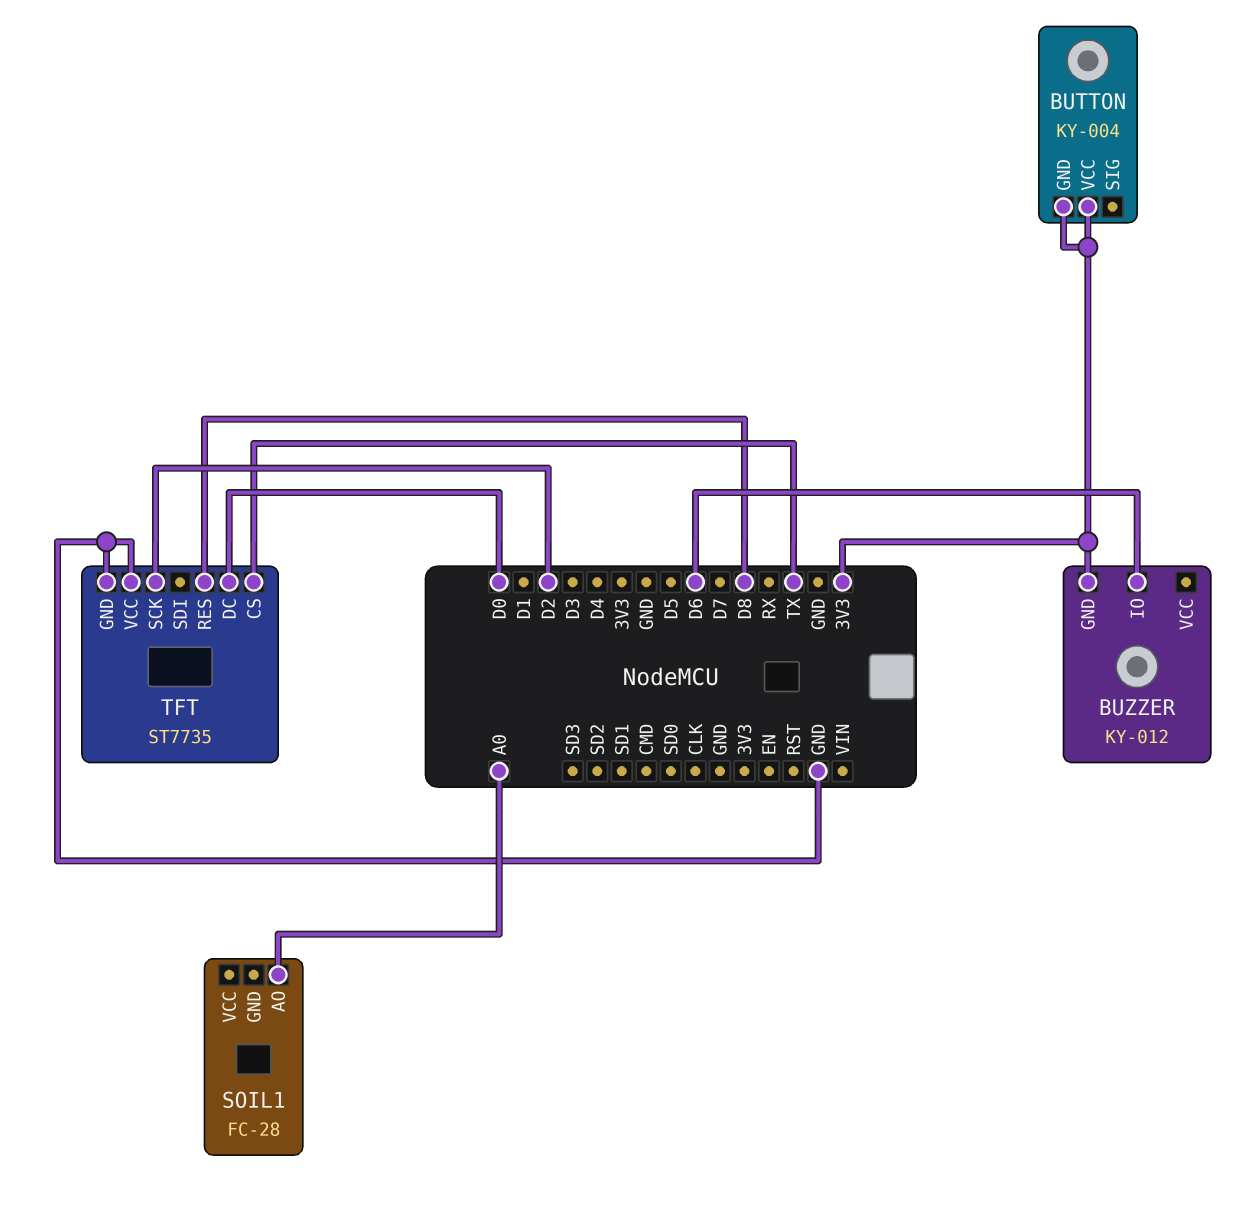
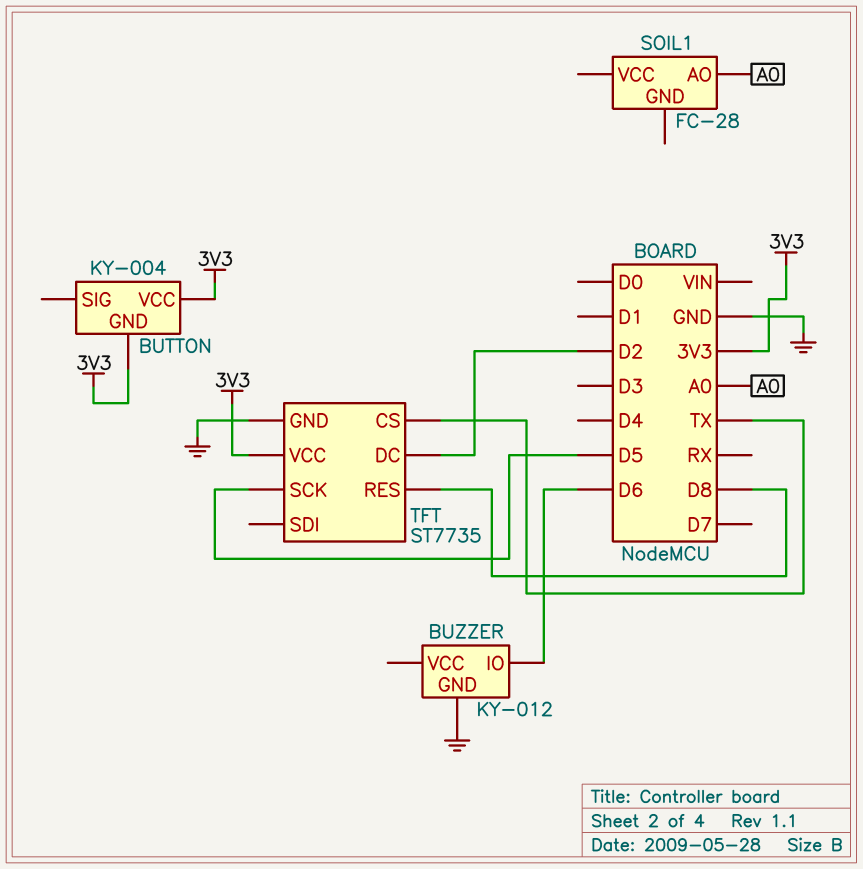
BUZZER pin GND: 3V3 -> GND
TFT pin DC: D0 -> D2
TFT pin SCK: D2 -> D5
TFT pin VCC: GND -> 3V3

